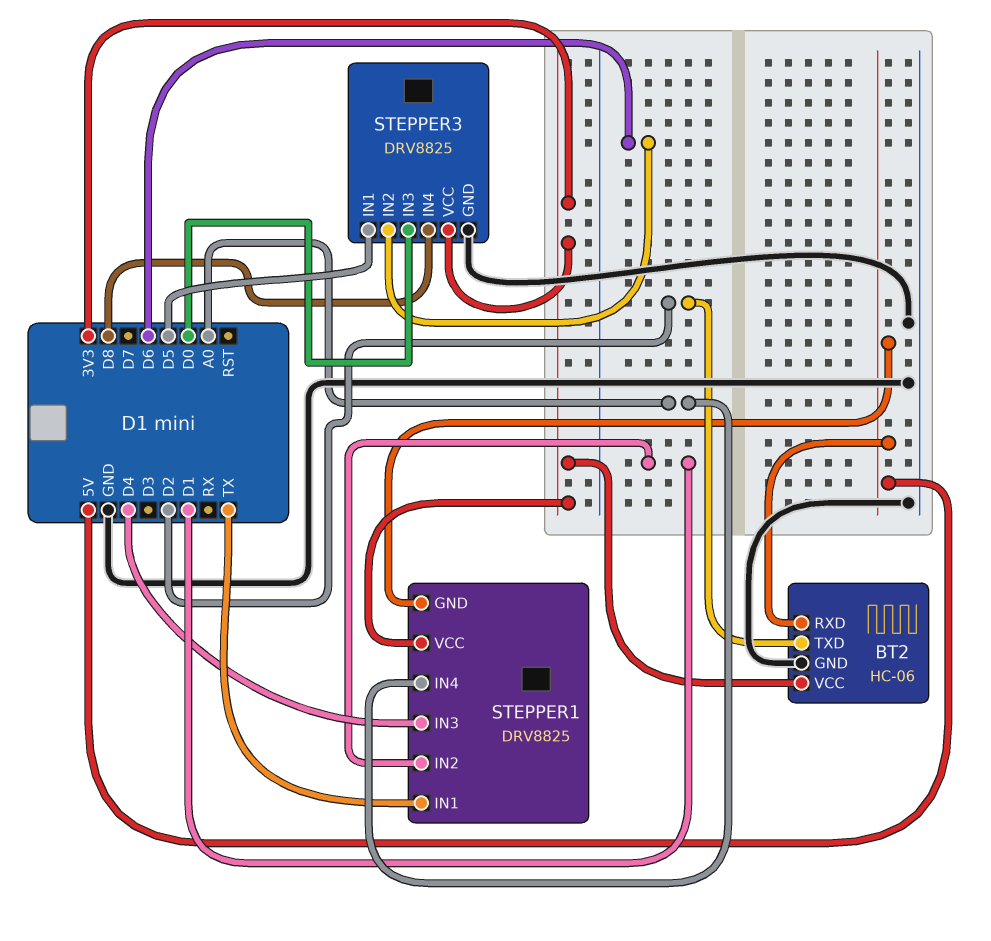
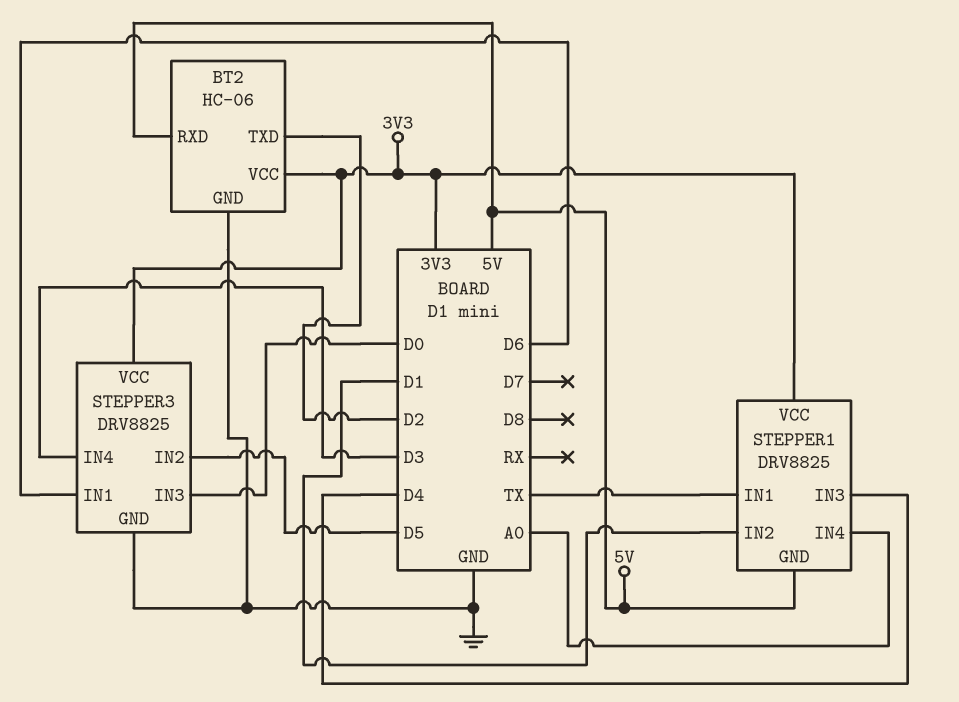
STEPPER3 pin IN1: D5 -> D6
STEPPER3 pin IN2: D6 -> D5
STEPPER3 pin IN4: D8 -> D3

